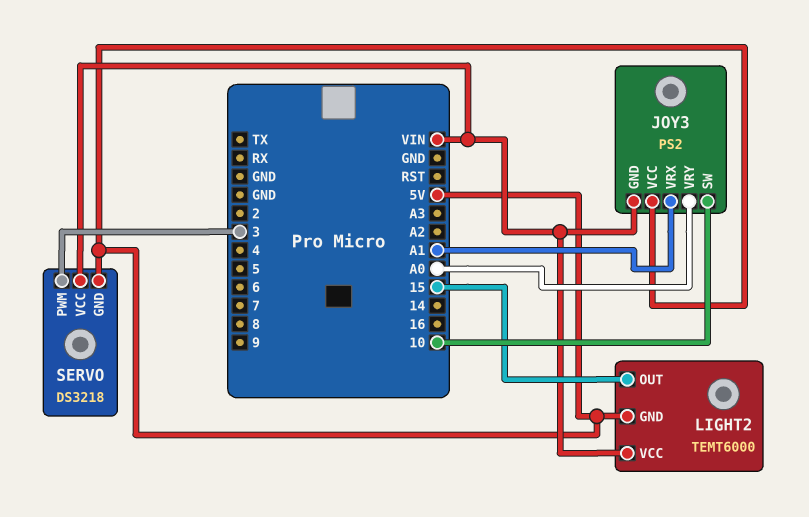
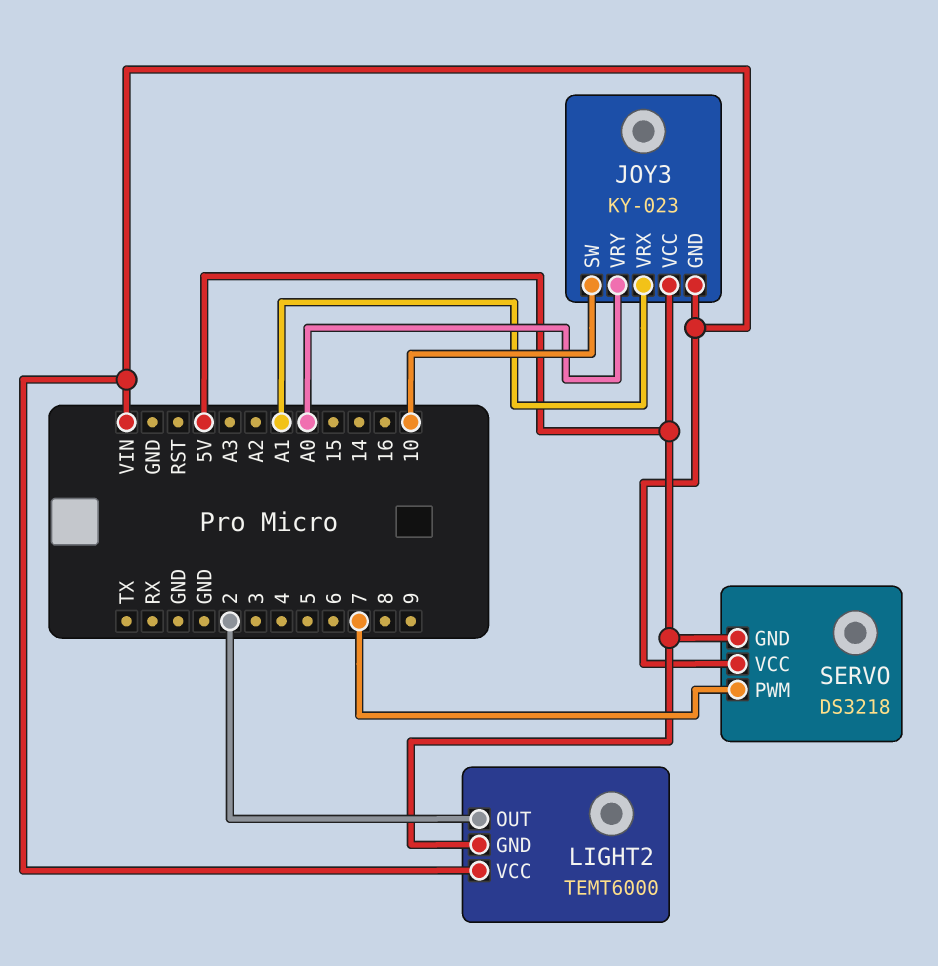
JOY3: PS2 -> KY-023
LIGHT2 pin OUT: 15 -> 2
SERVO pin PWM: 3 -> 7

